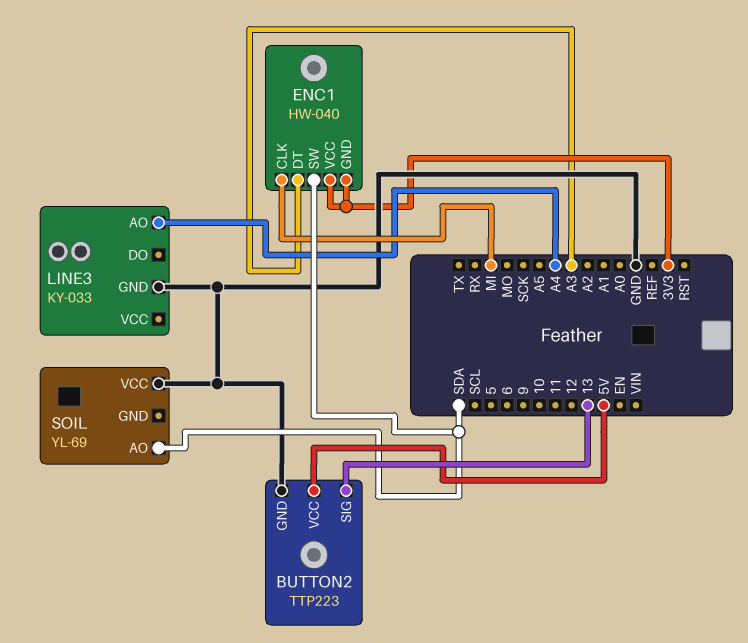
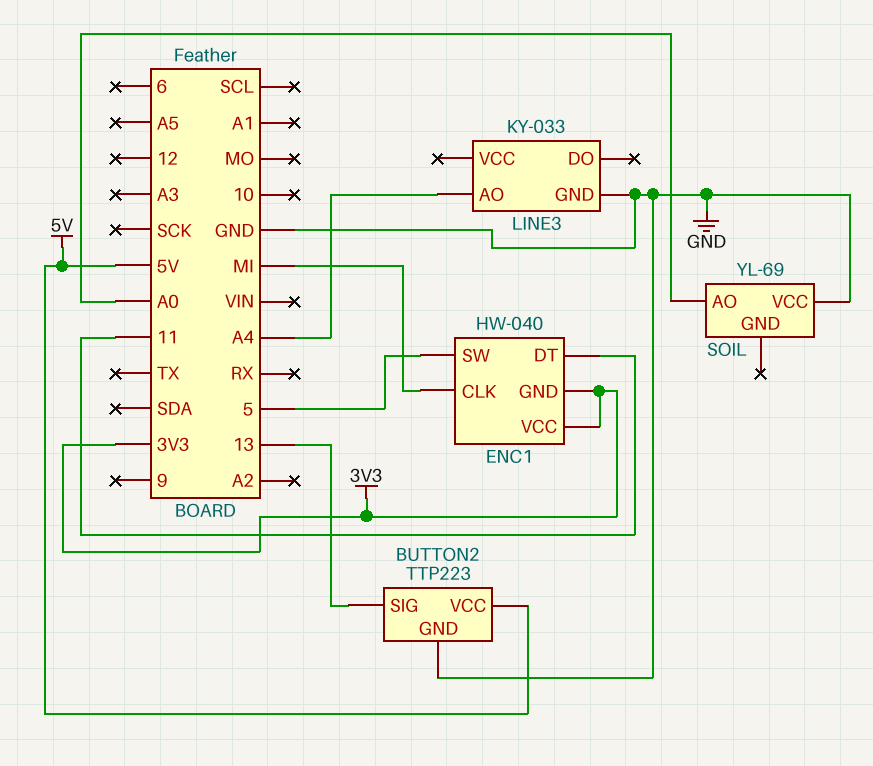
ENC1 pin DT: A3 -> 11
ENC1 pin SW: SDA -> 5
SOIL pin AO: SDA -> A0

